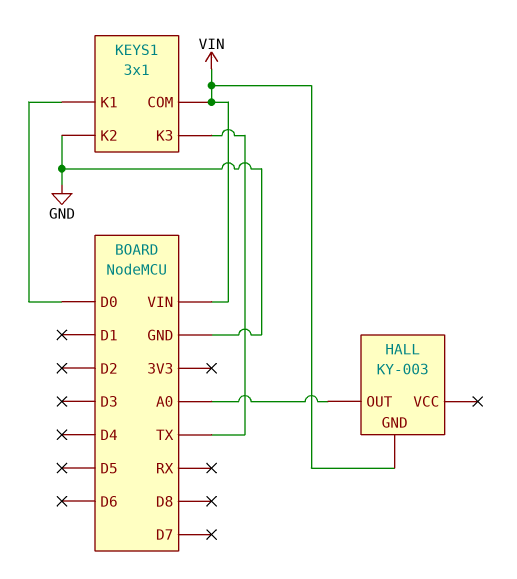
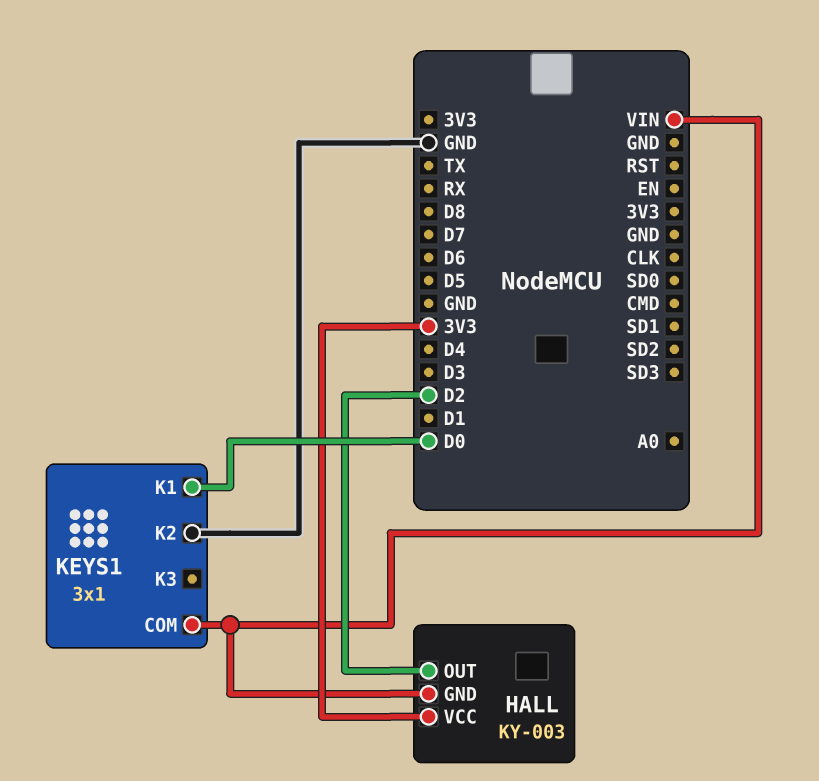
HALL pin OUT: A0 -> D2
HALL pin VCC: none -> 3V3
KEYS1 pin K3: TX -> none

